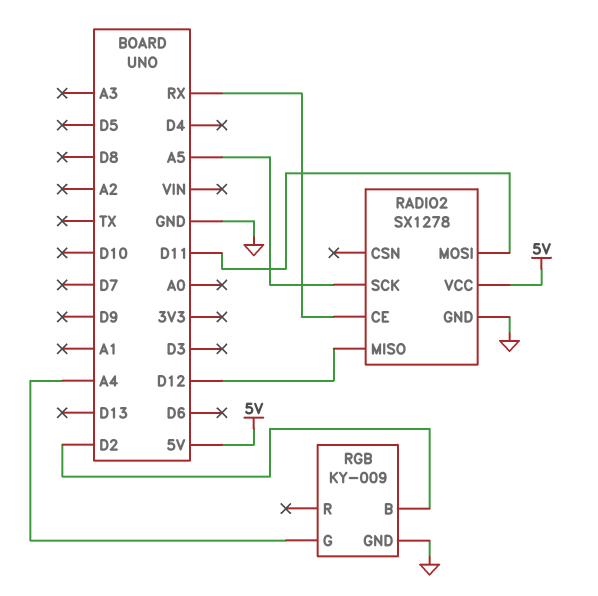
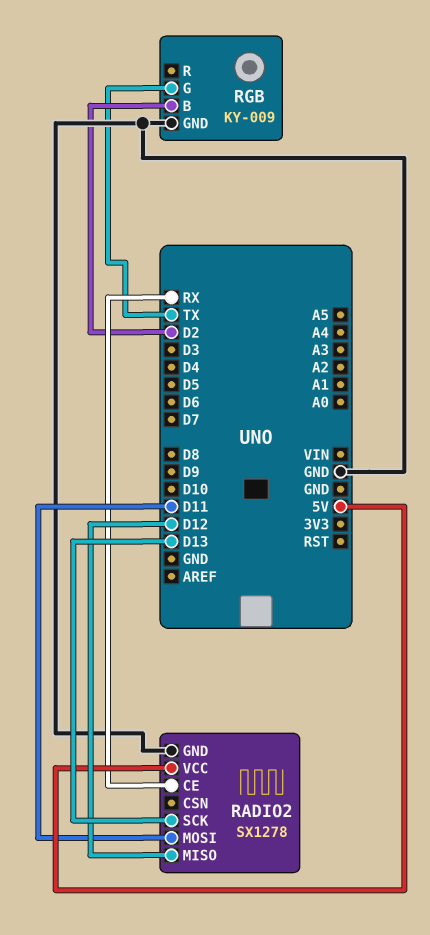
RADIO2 pin SCK: A5 -> D13
RGB pin G: A4 -> TX

